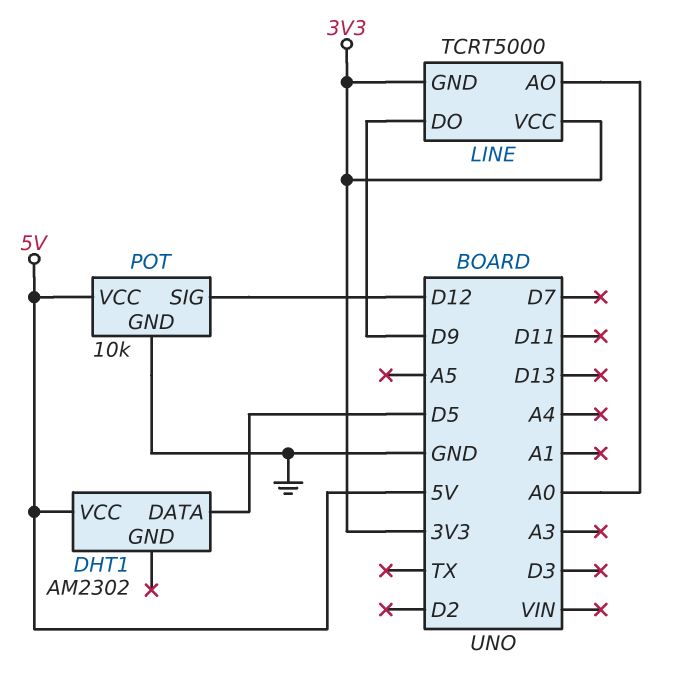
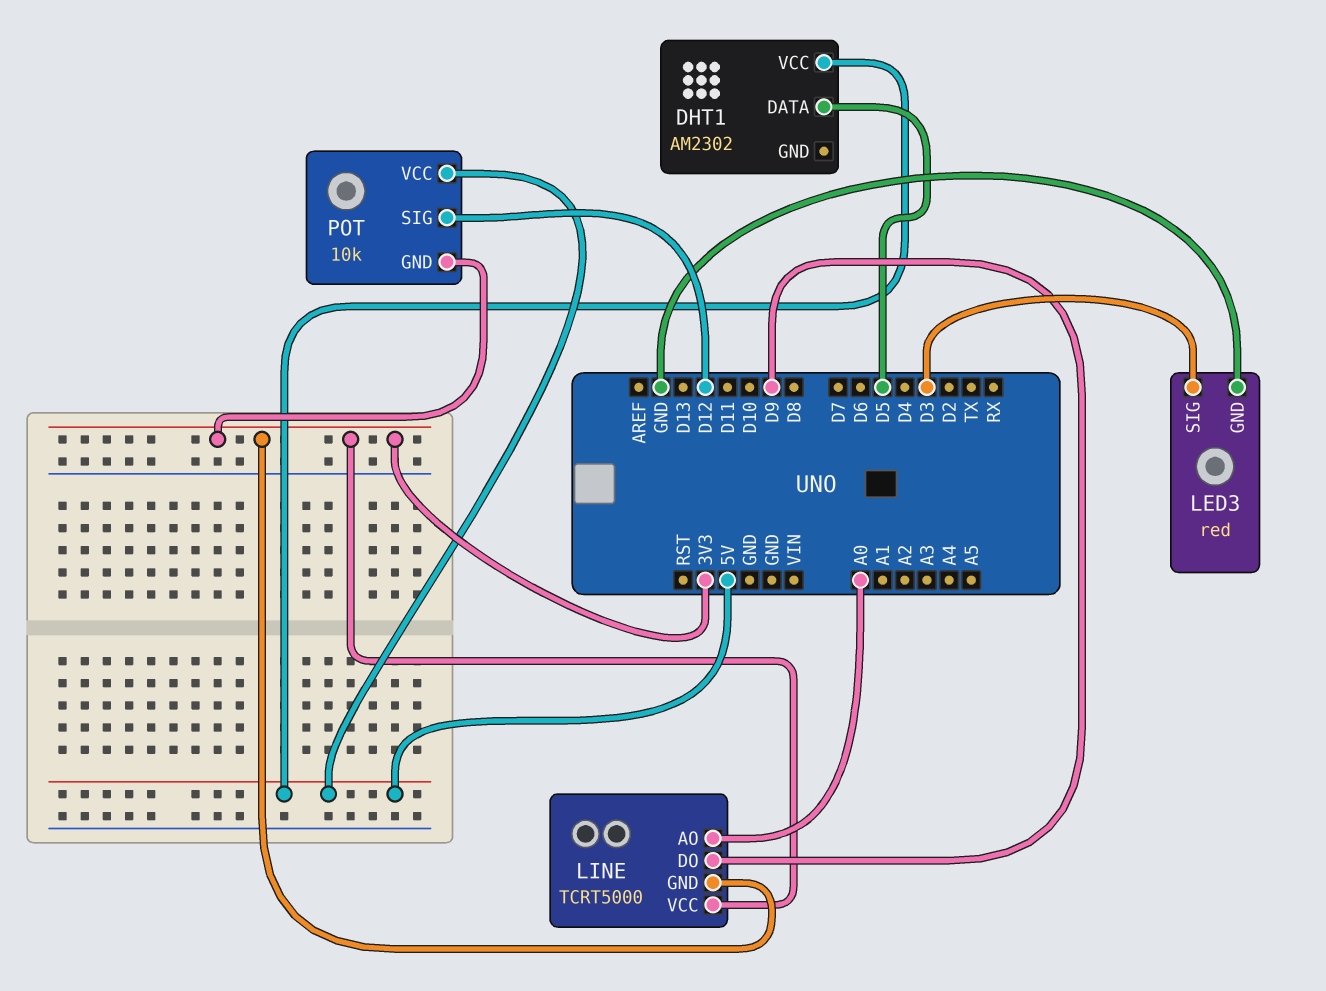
LED3: none -> red
LED3 pin GND: none -> GND
LED3 pin SIG: none -> D3
POT pin GND: GND -> 3V3

